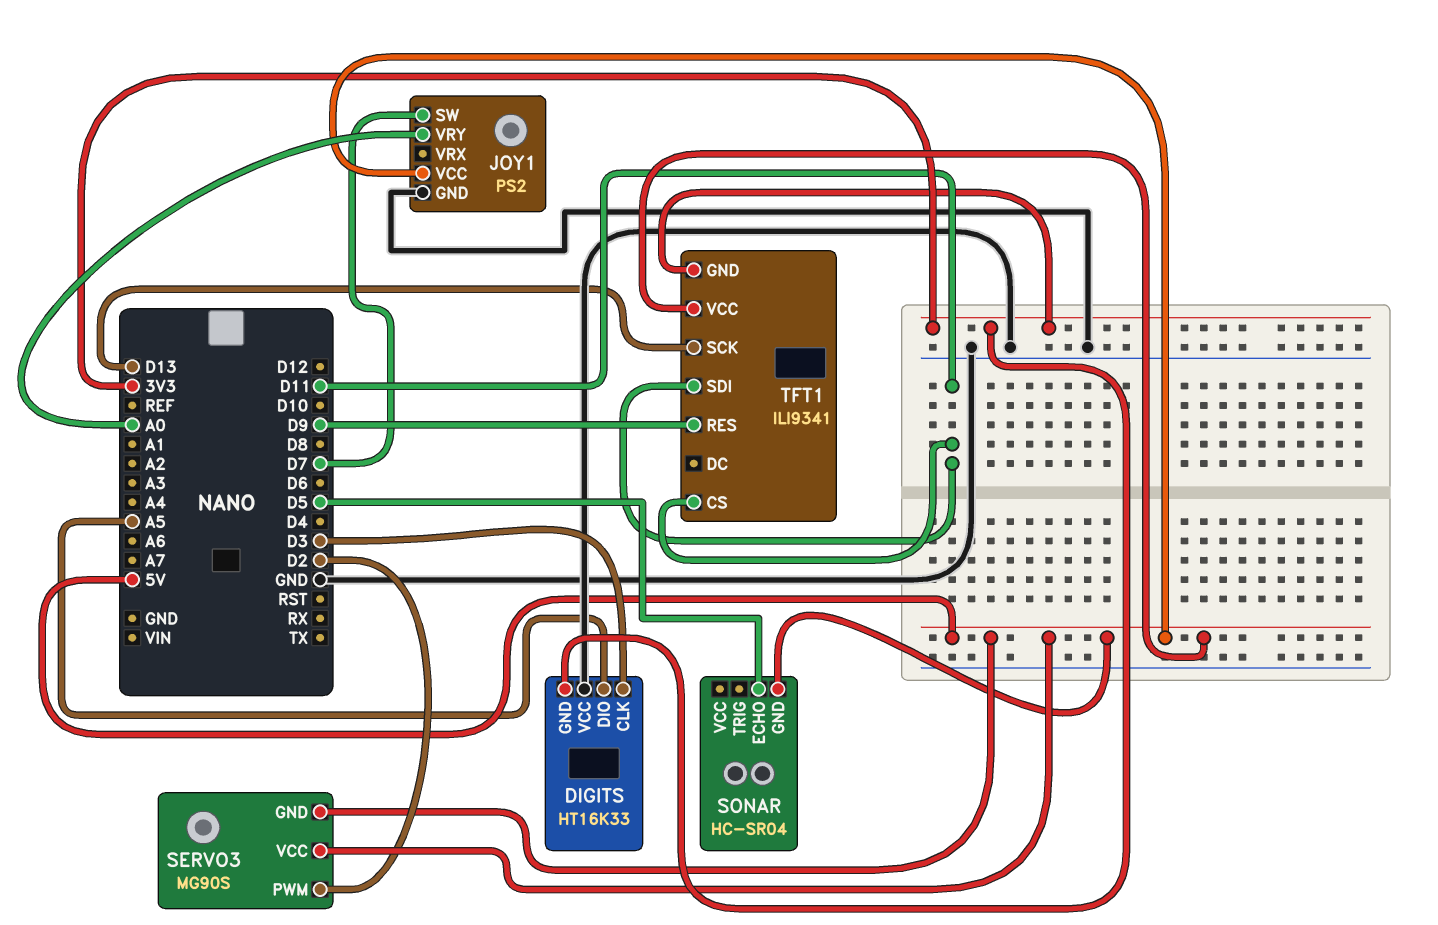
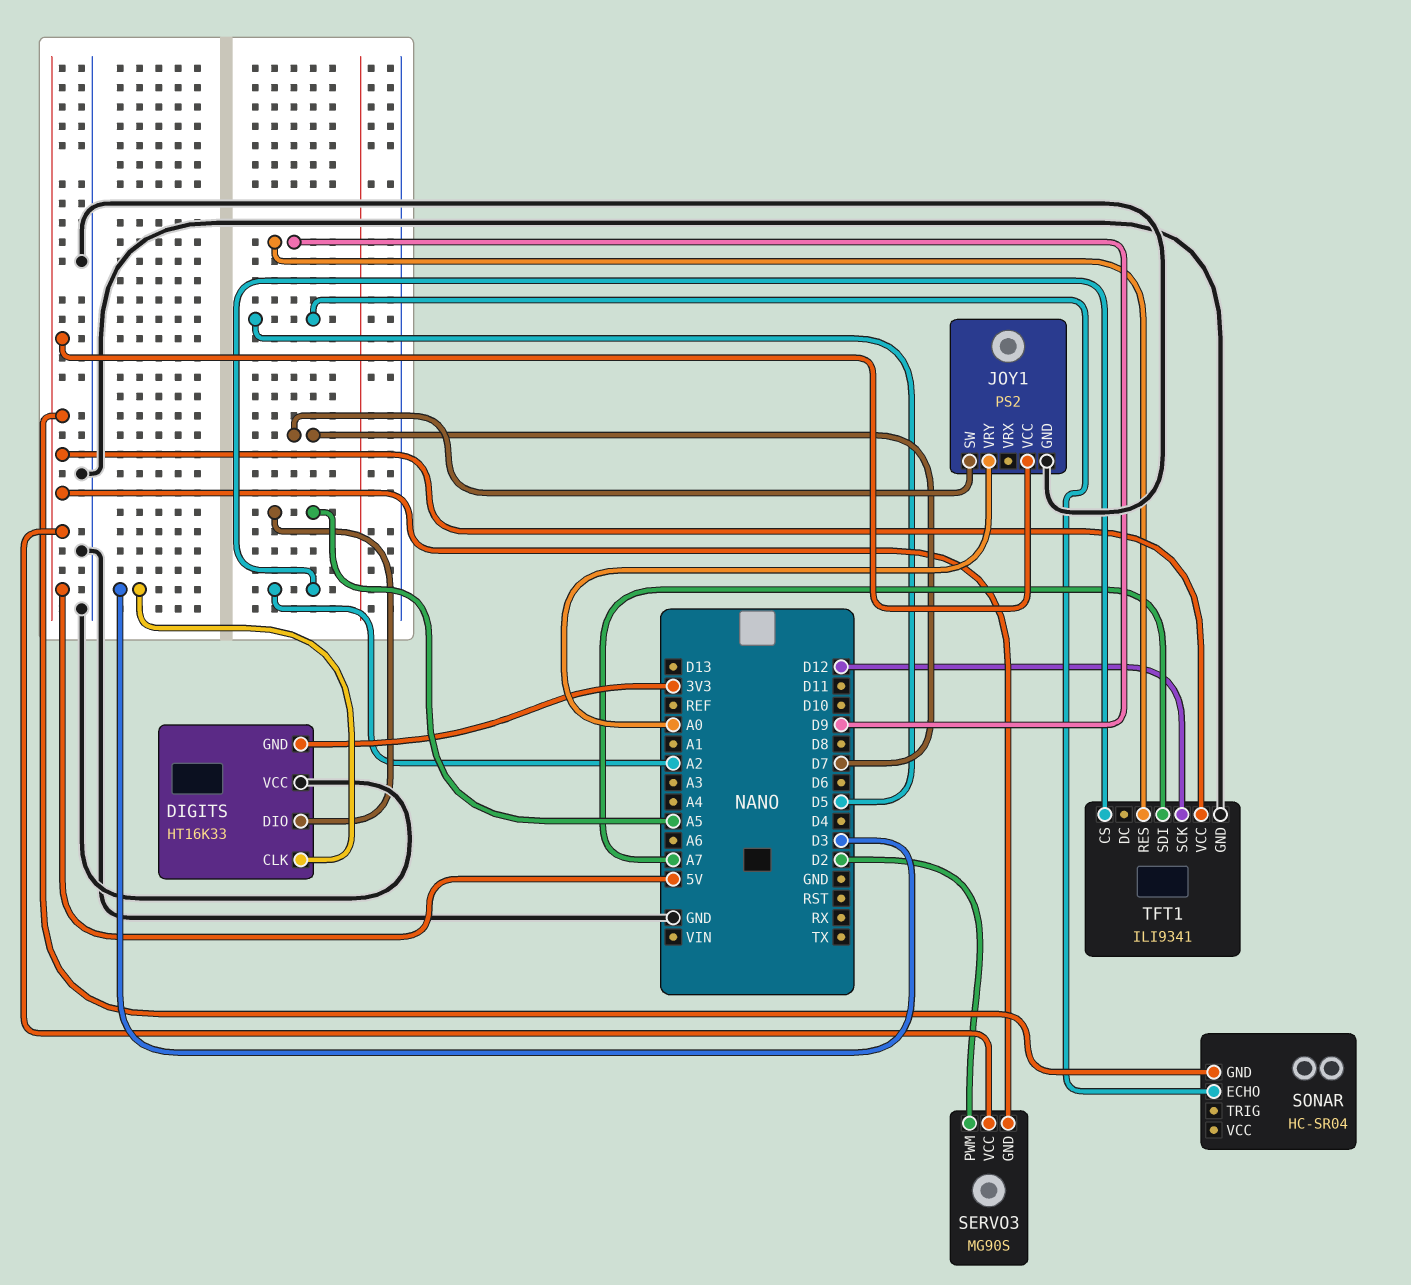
TFT1 pin CS: D11 -> A2
TFT1 pin GND: 3V3 -> GND
TFT1 pin SCK: D13 -> D12
TFT1 pin SDI: D11 -> A7

